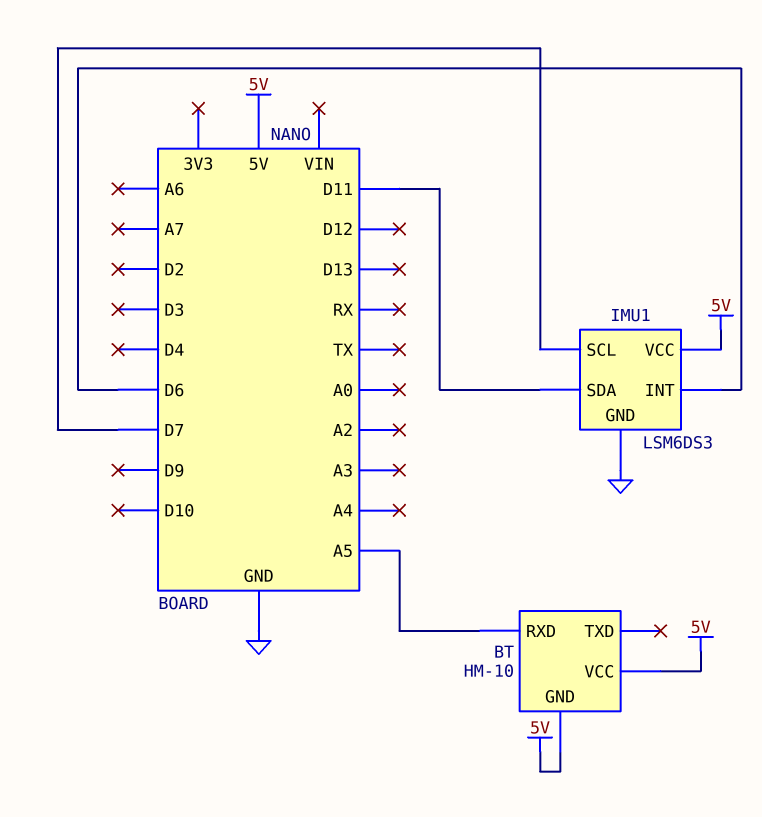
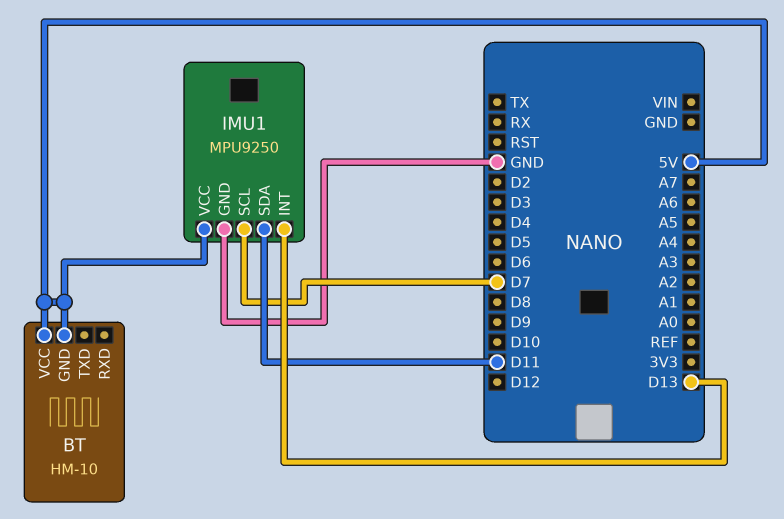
BT pin RXD: A5 -> none
IMU1: LSM6DS3 -> MPU9250
IMU1 pin INT: D6 -> D13

